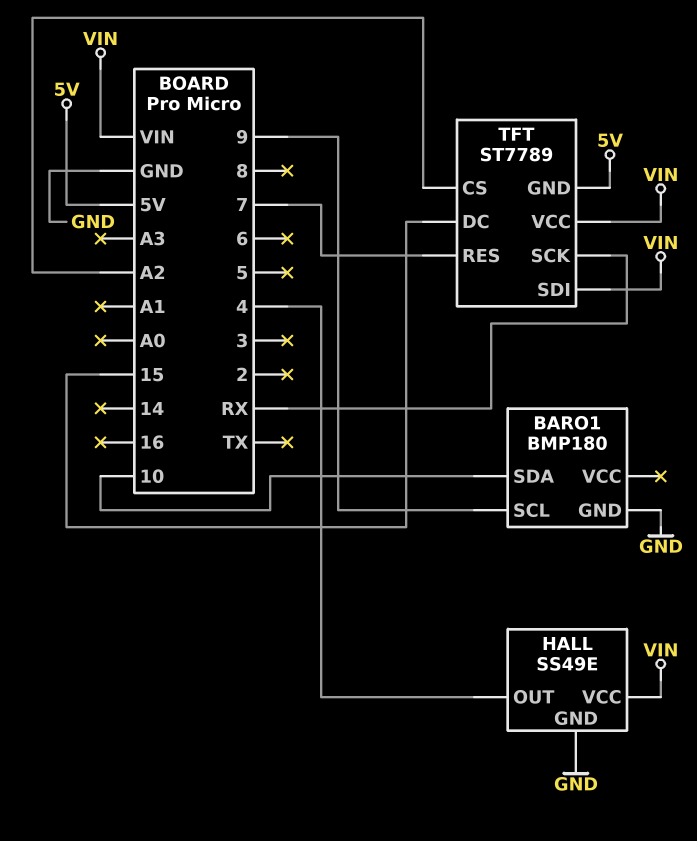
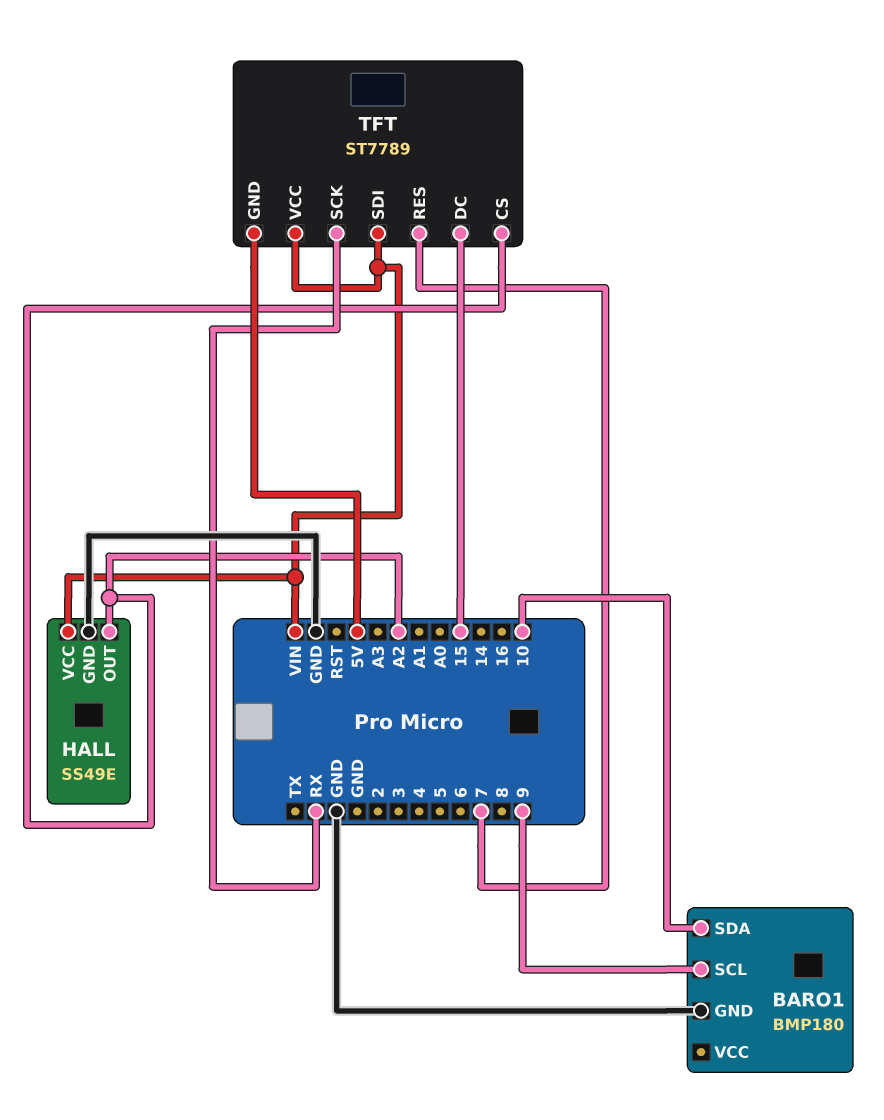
HALL pin OUT: 4 -> A2

